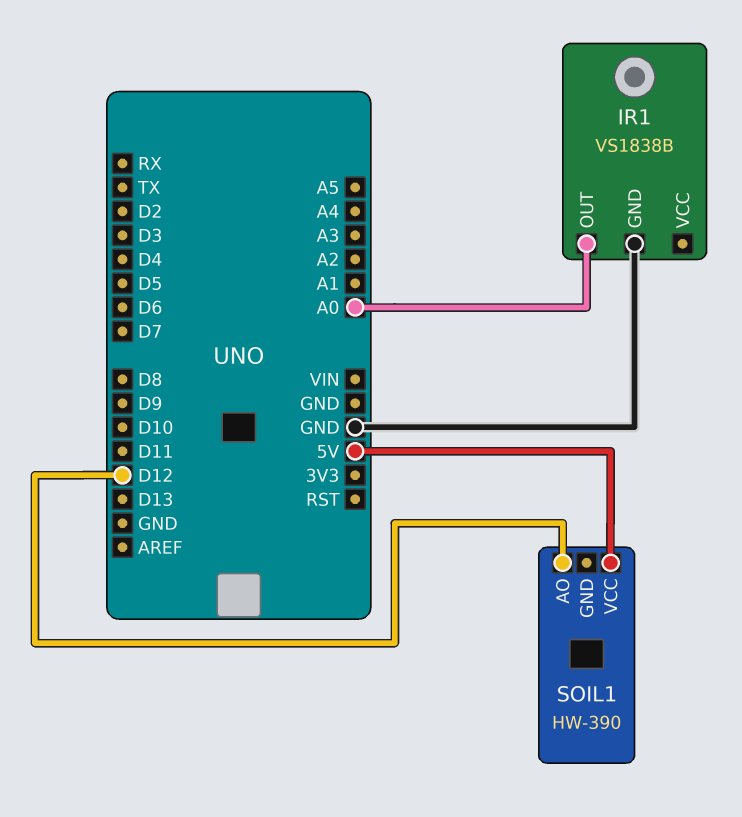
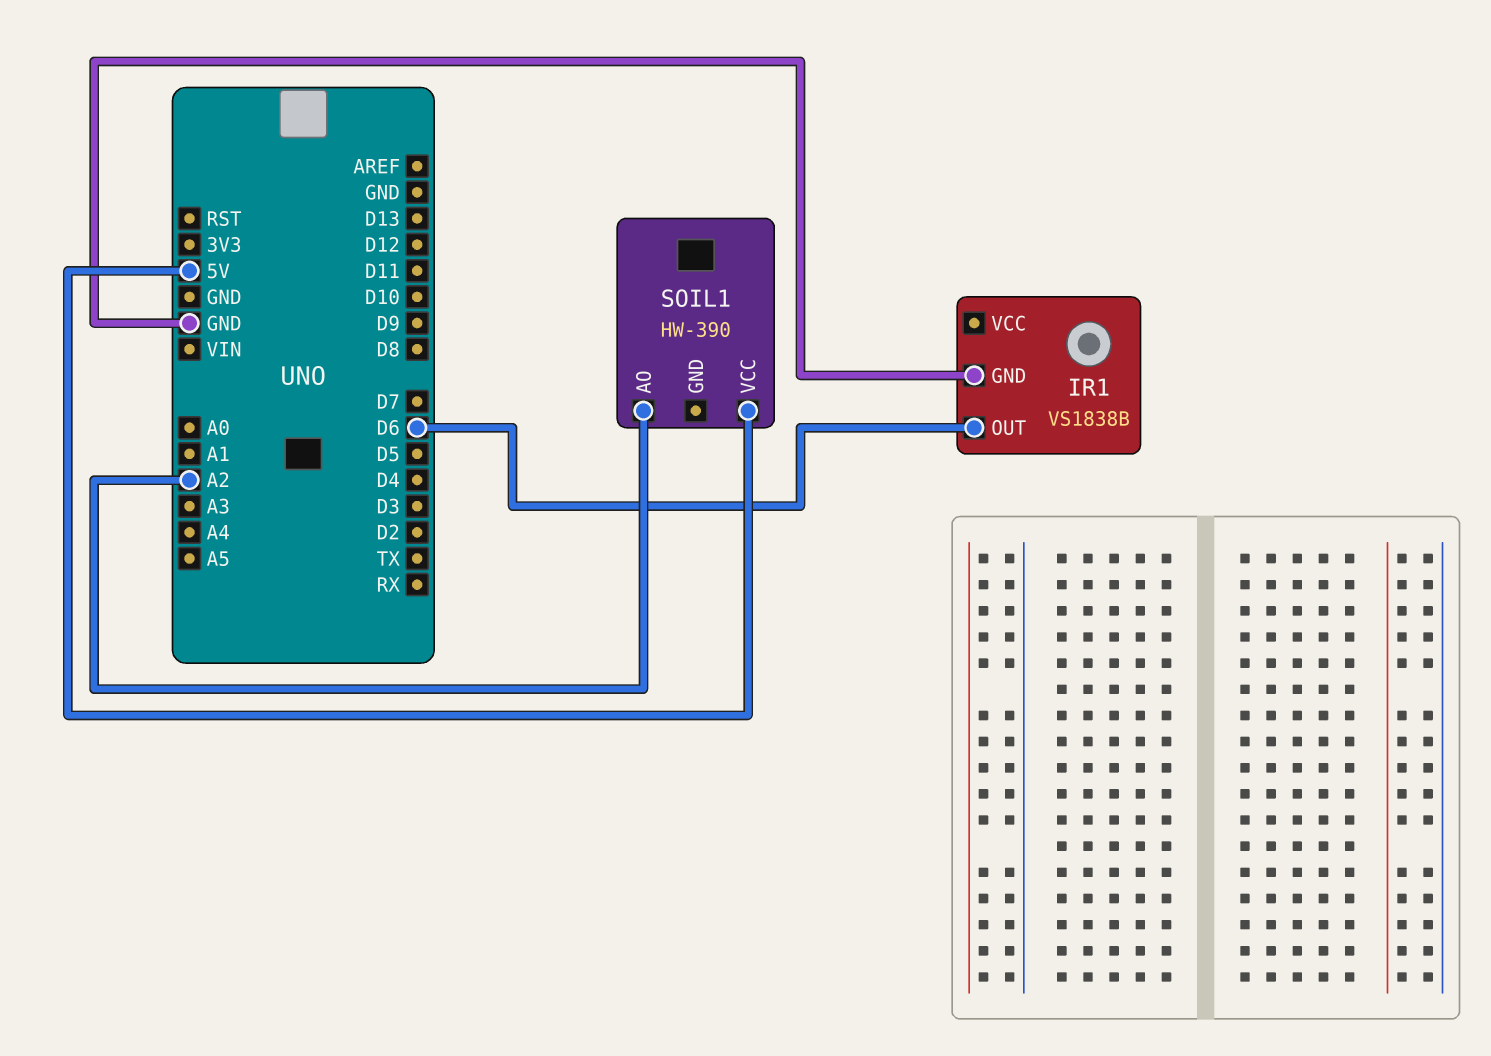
IR1 pin OUT: A0 -> D6
SOIL1 pin AO: D12 -> A2

